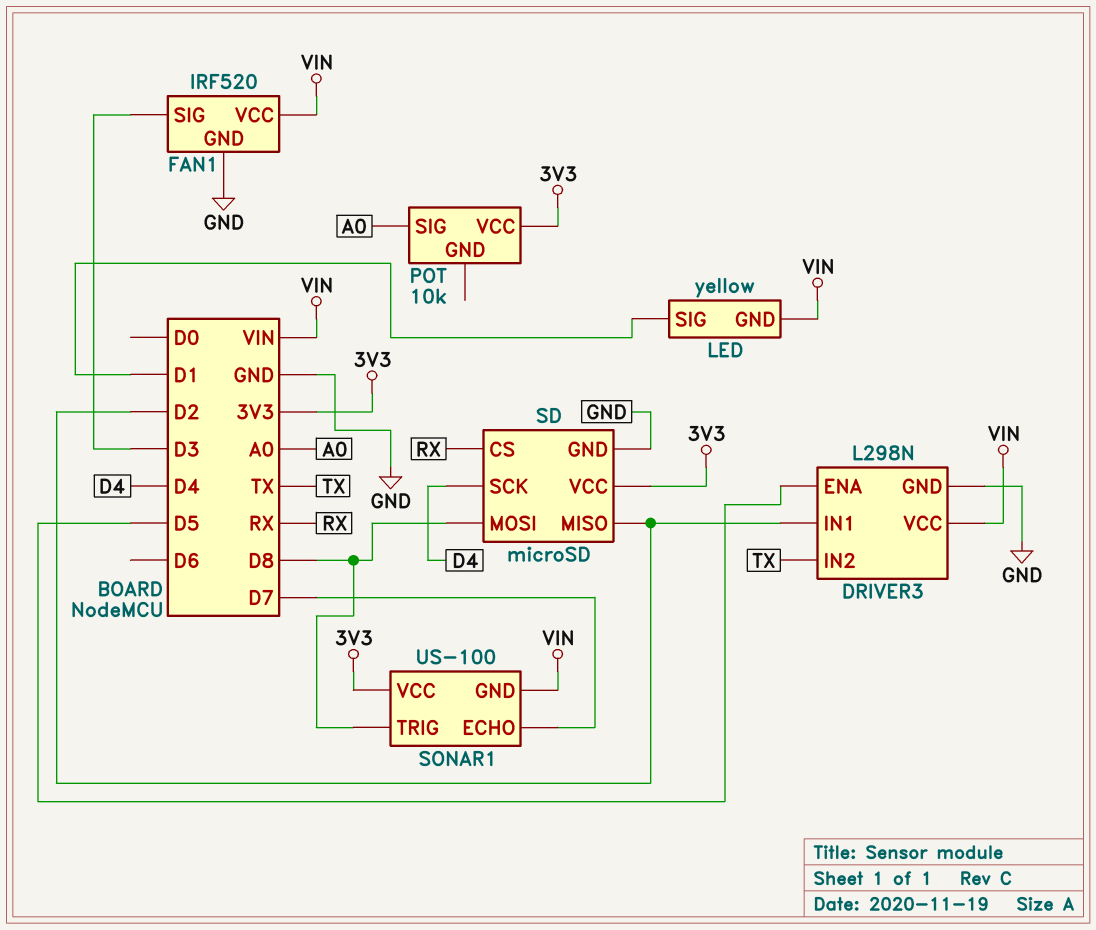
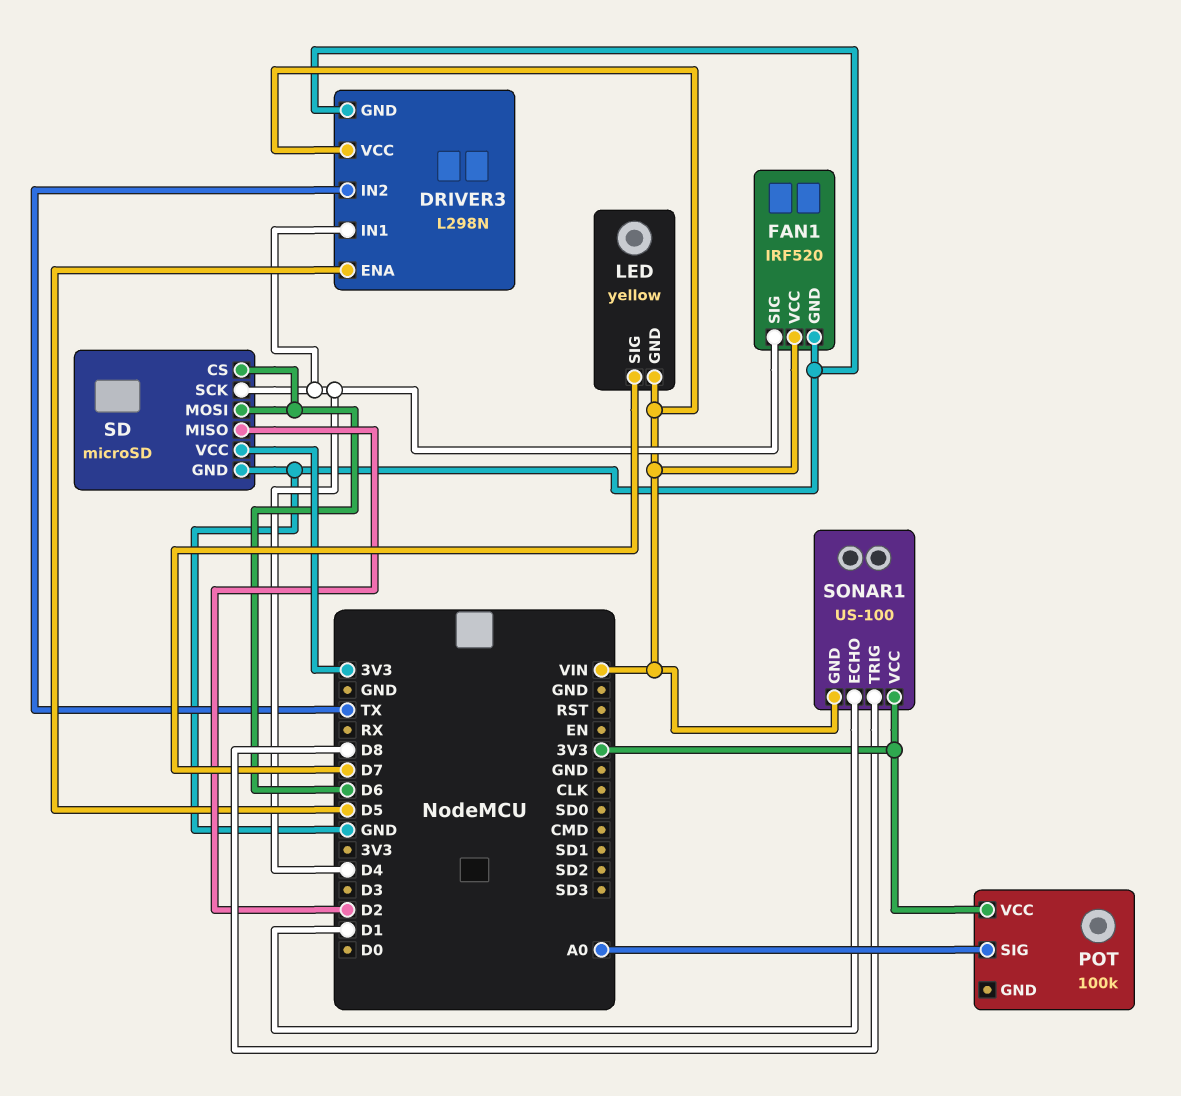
DRIVER3 pin IN1: D2 -> D4
FAN1 pin SIG: D3 -> D4
LED pin SIG: D1 -> D7
POT: 10k -> 100k
SD pin CS: RX -> D6
SD pin MOSI: D8 -> D6
SONAR1 pin ECHO: D7 -> D1

